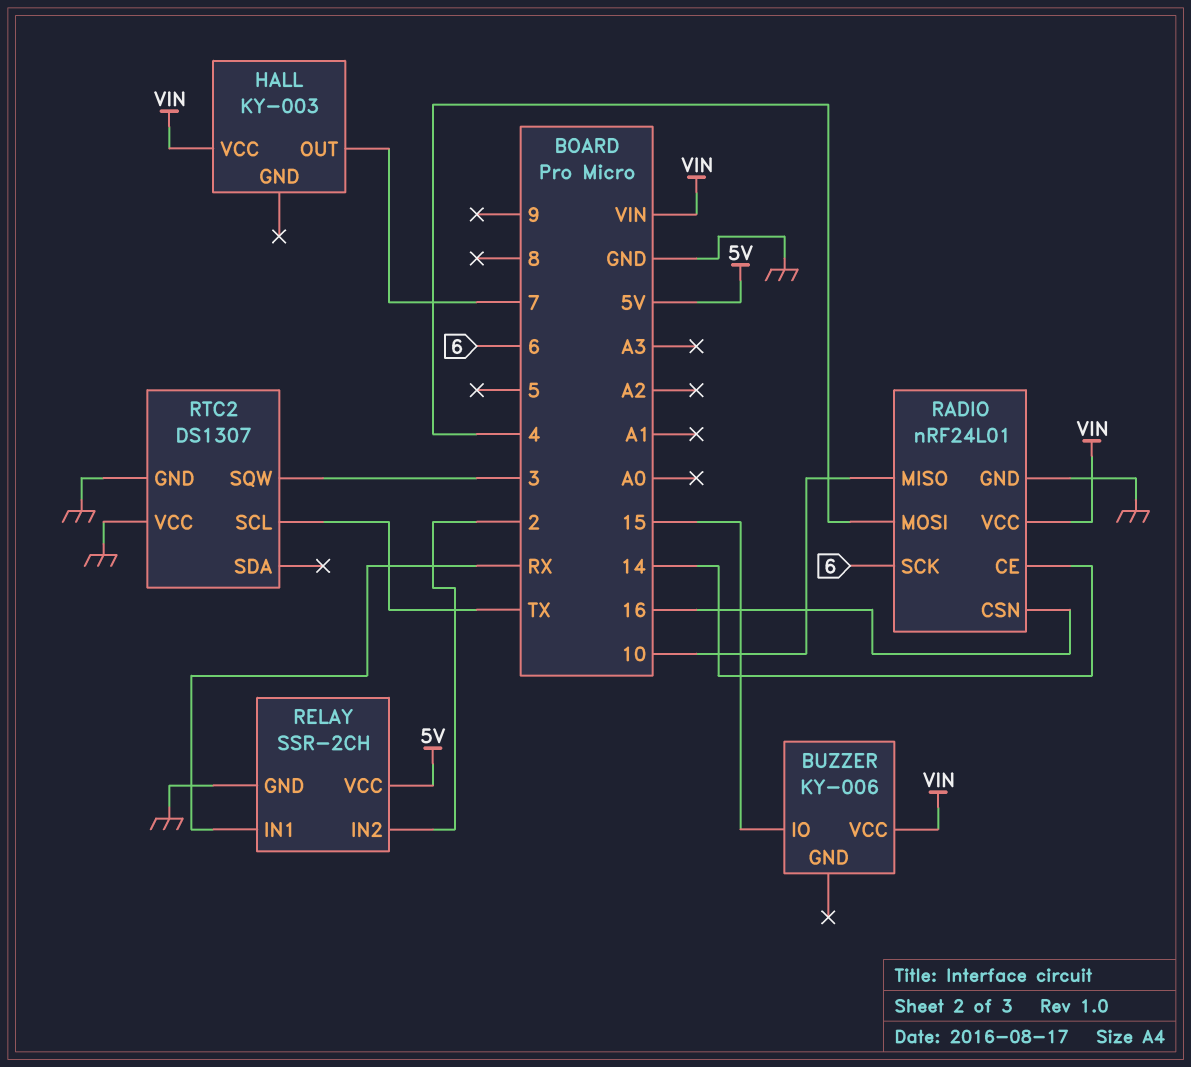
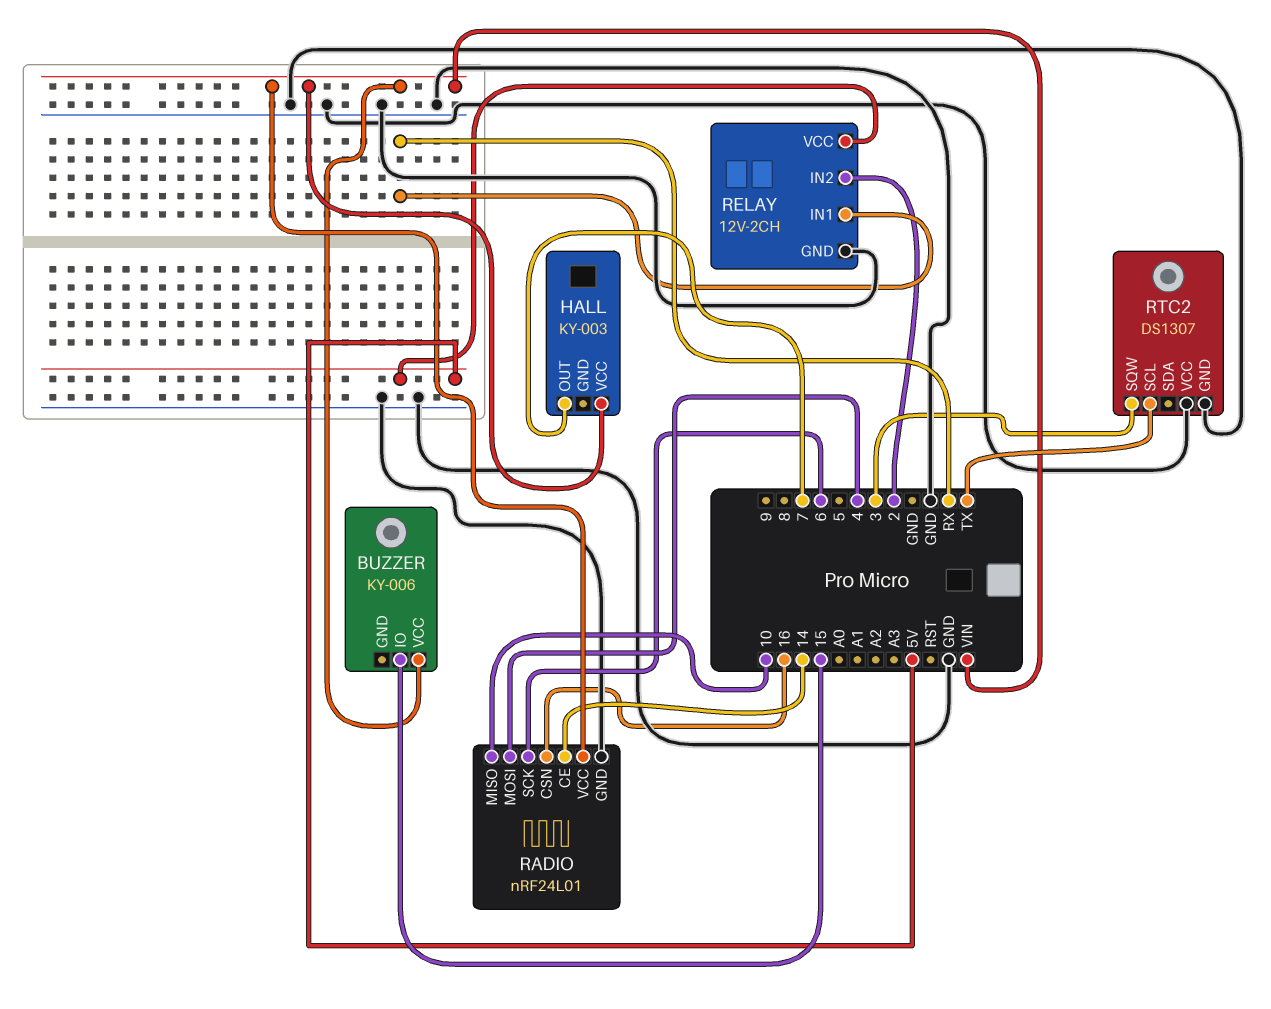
RELAY: SSR-2CH -> 12V-2CH

